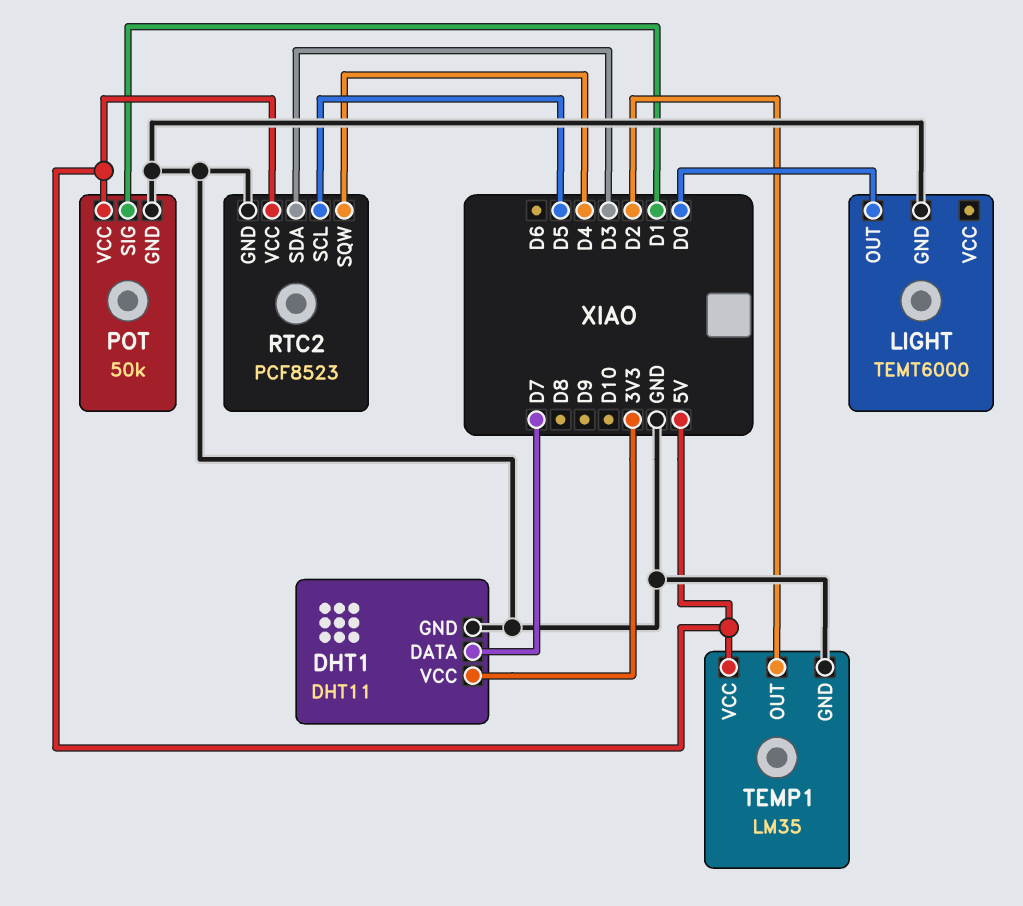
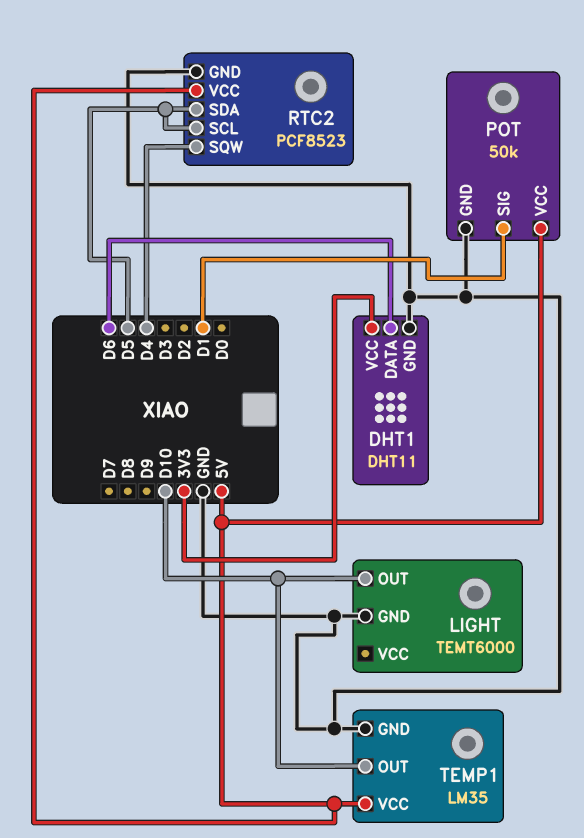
DHT1 pin DATA: D7 -> D6
LIGHT pin OUT: D0 -> D10
RTC2 pin SDA: D3 -> D5
TEMP1 pin OUT: D2 -> D10

